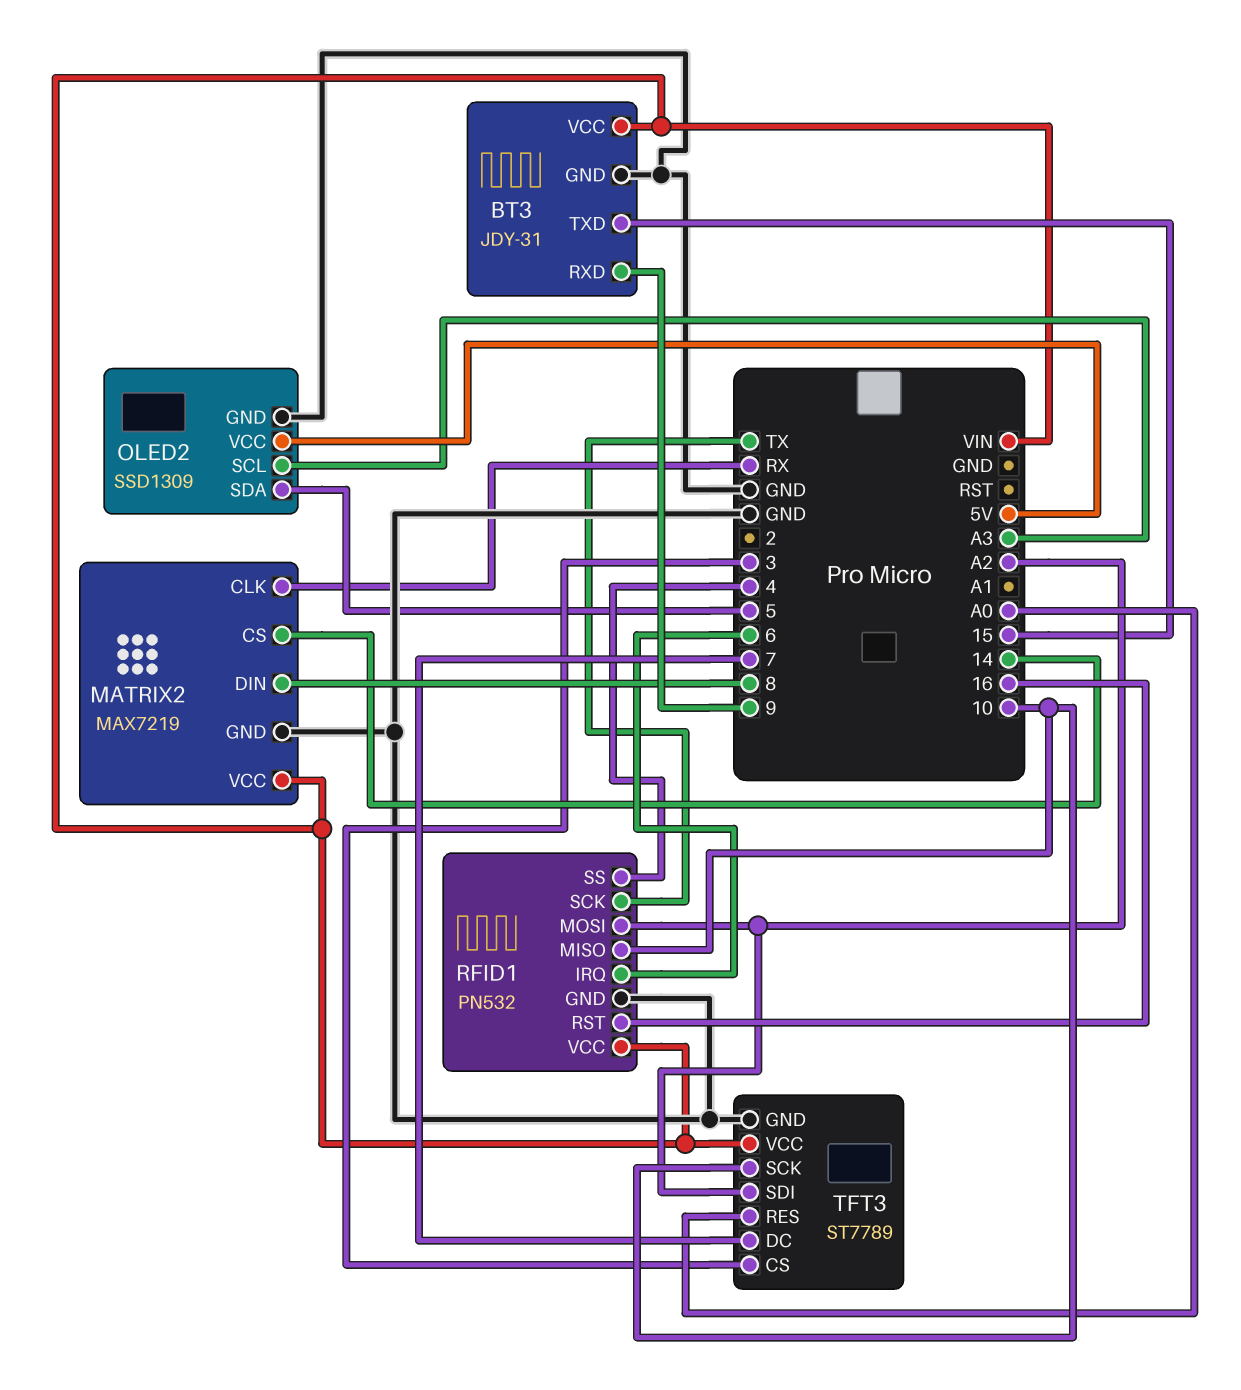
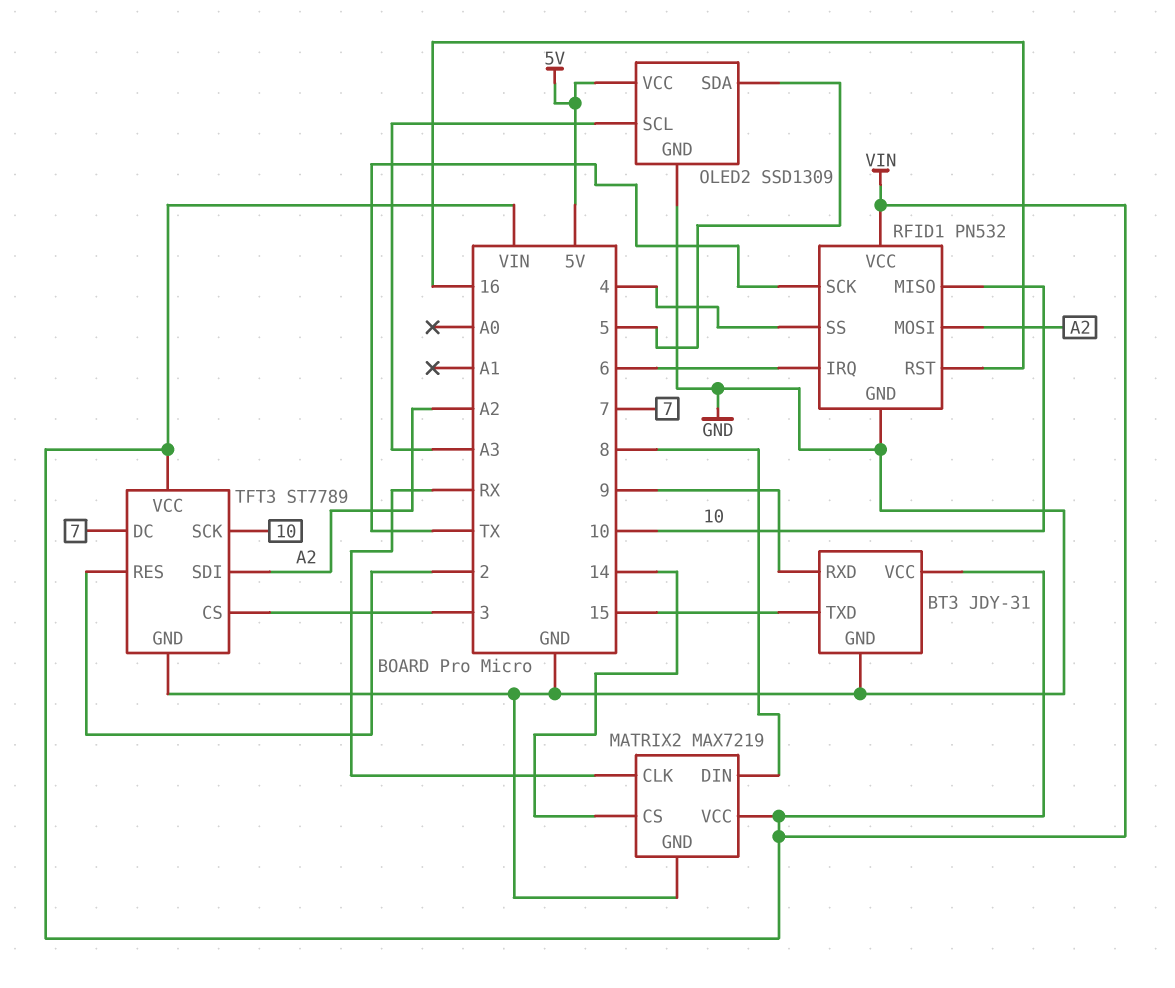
TFT3 pin RES: A0 -> 2

